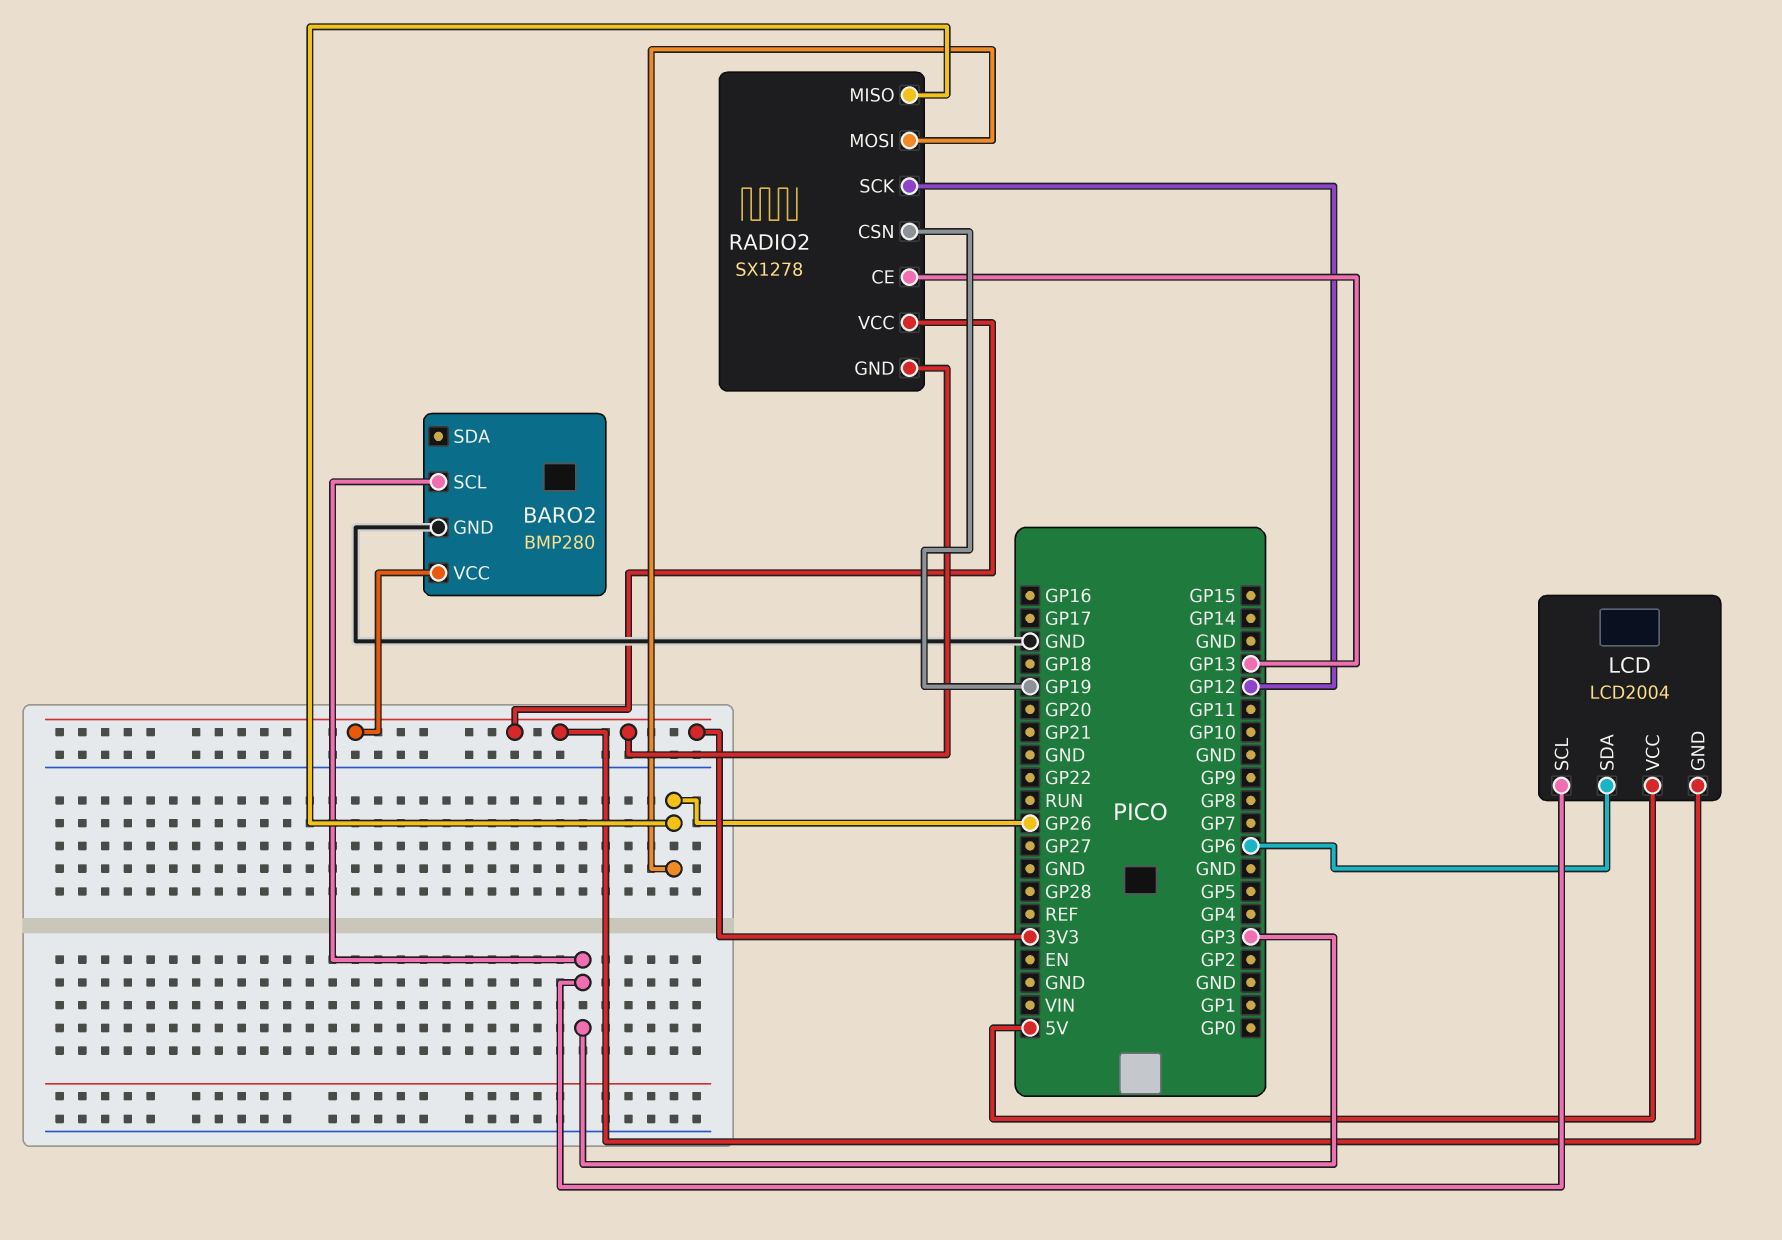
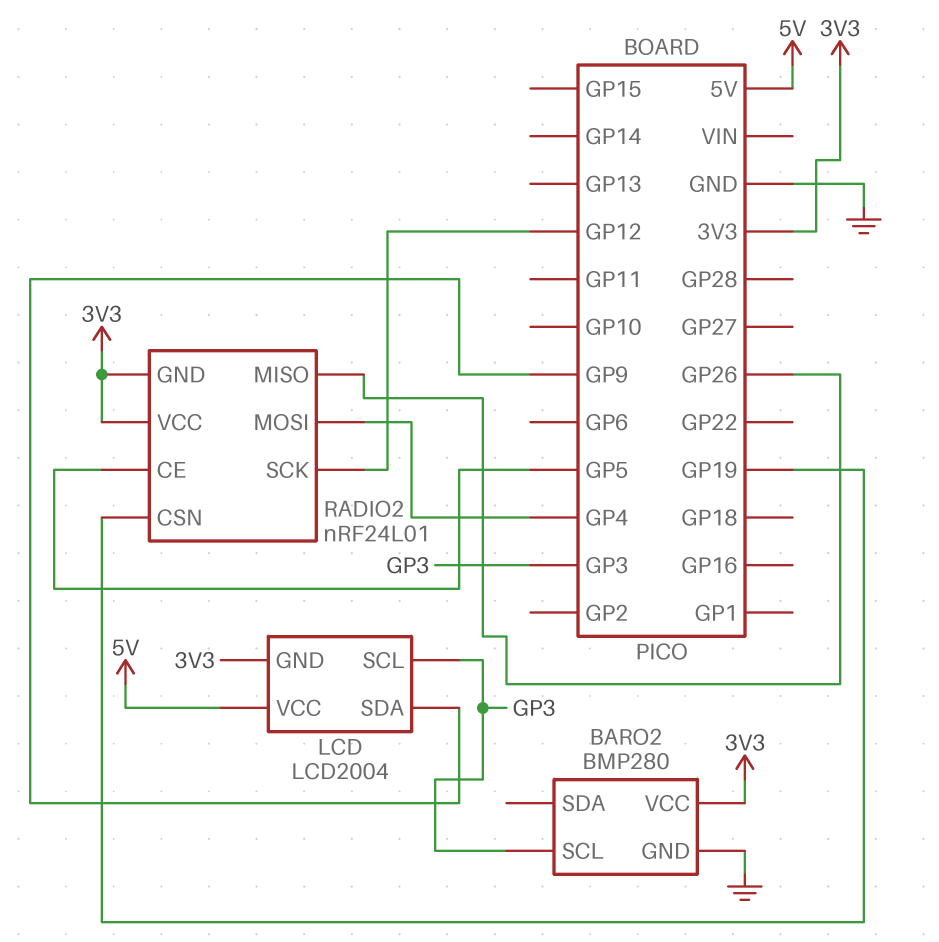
LCD pin SDA: GP6 -> GP9
RADIO2: SX1278 -> nRF24L01
RADIO2 pin CE: GP13 -> GP5
RADIO2 pin MOSI: GP26 -> GP4

